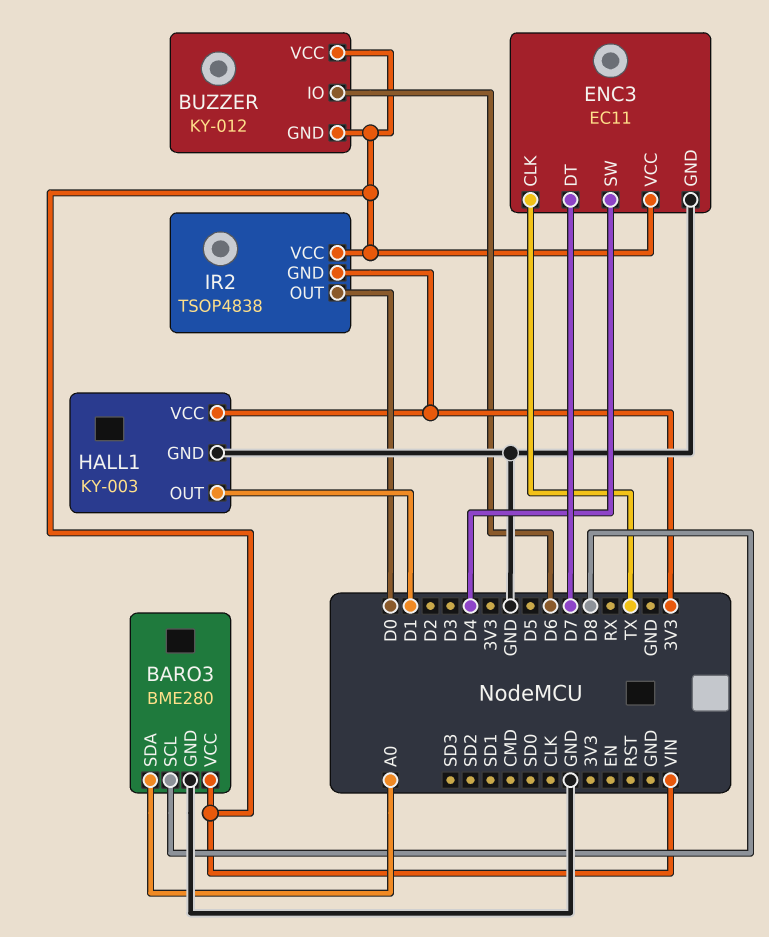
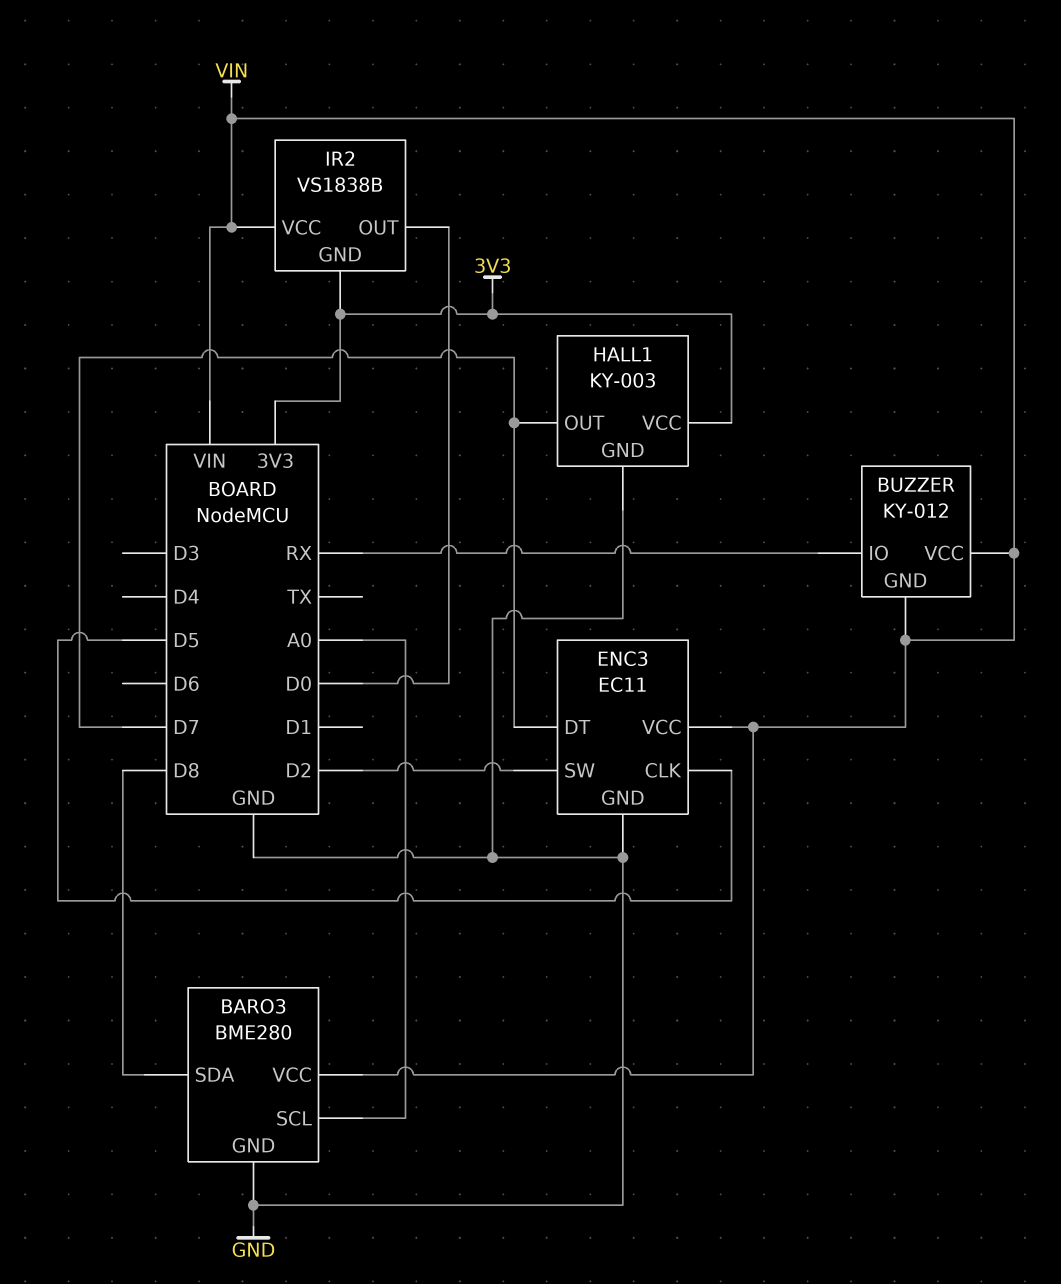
BARO3 pin SCL: D8 -> A0
BARO3 pin SDA: A0 -> D8
BUZZER pin IO: D6 -> RX
ENC3 pin CLK: TX -> D5
ENC3 pin SW: D4 -> D2
HALL1 pin OUT: D1 -> D7
IR2: TSOP4838 -> VS1838B

